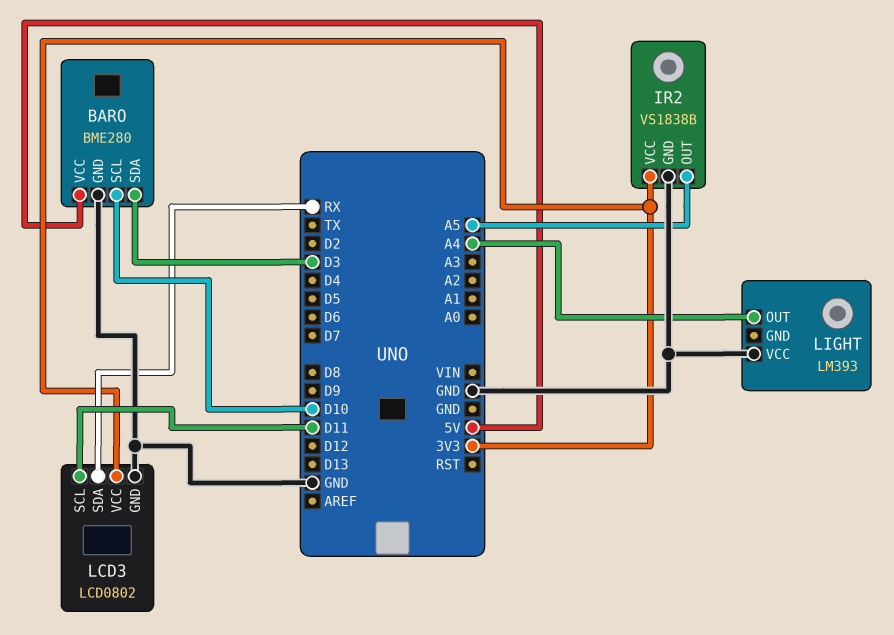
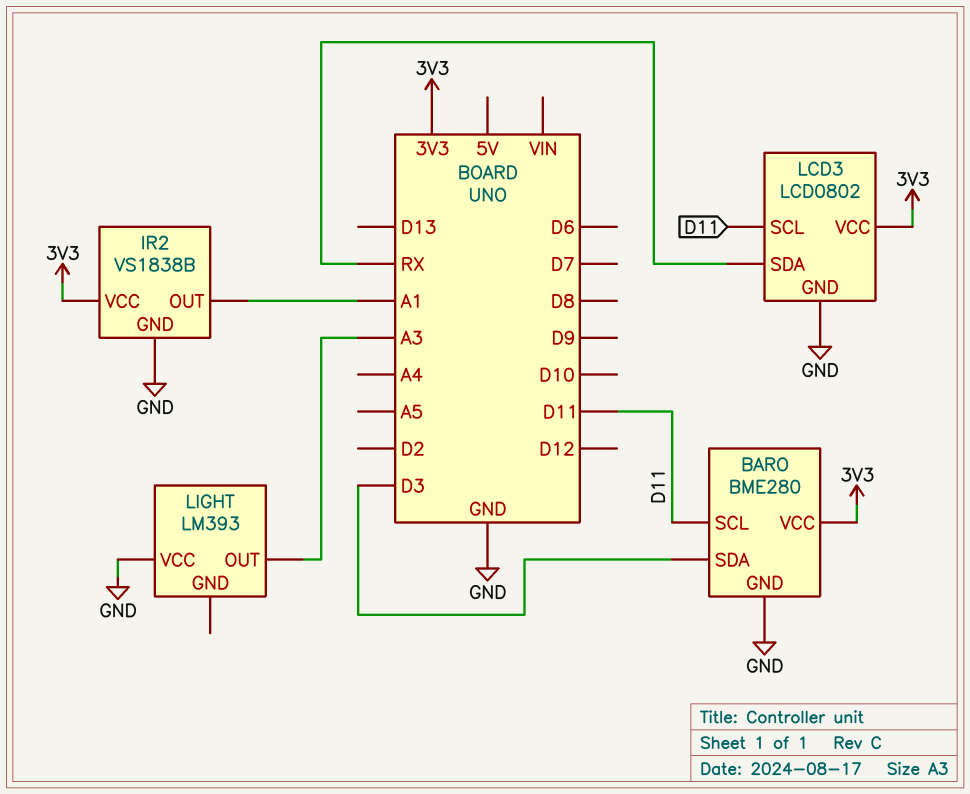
BARO pin SCL: D10 -> D11
BARO pin VCC: 5V -> 3V3
IR2 pin OUT: A5 -> A1
LIGHT pin OUT: A4 -> A3

